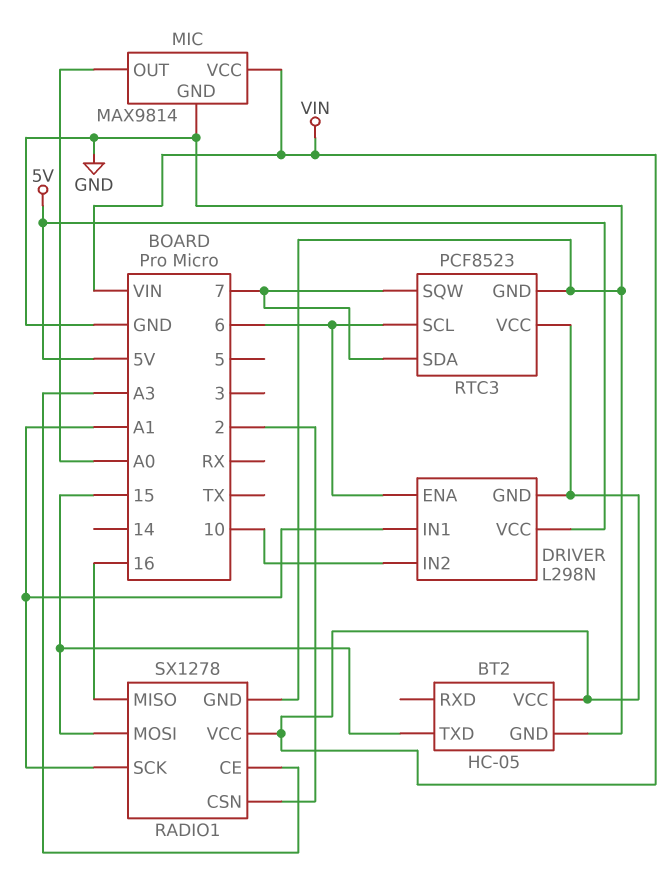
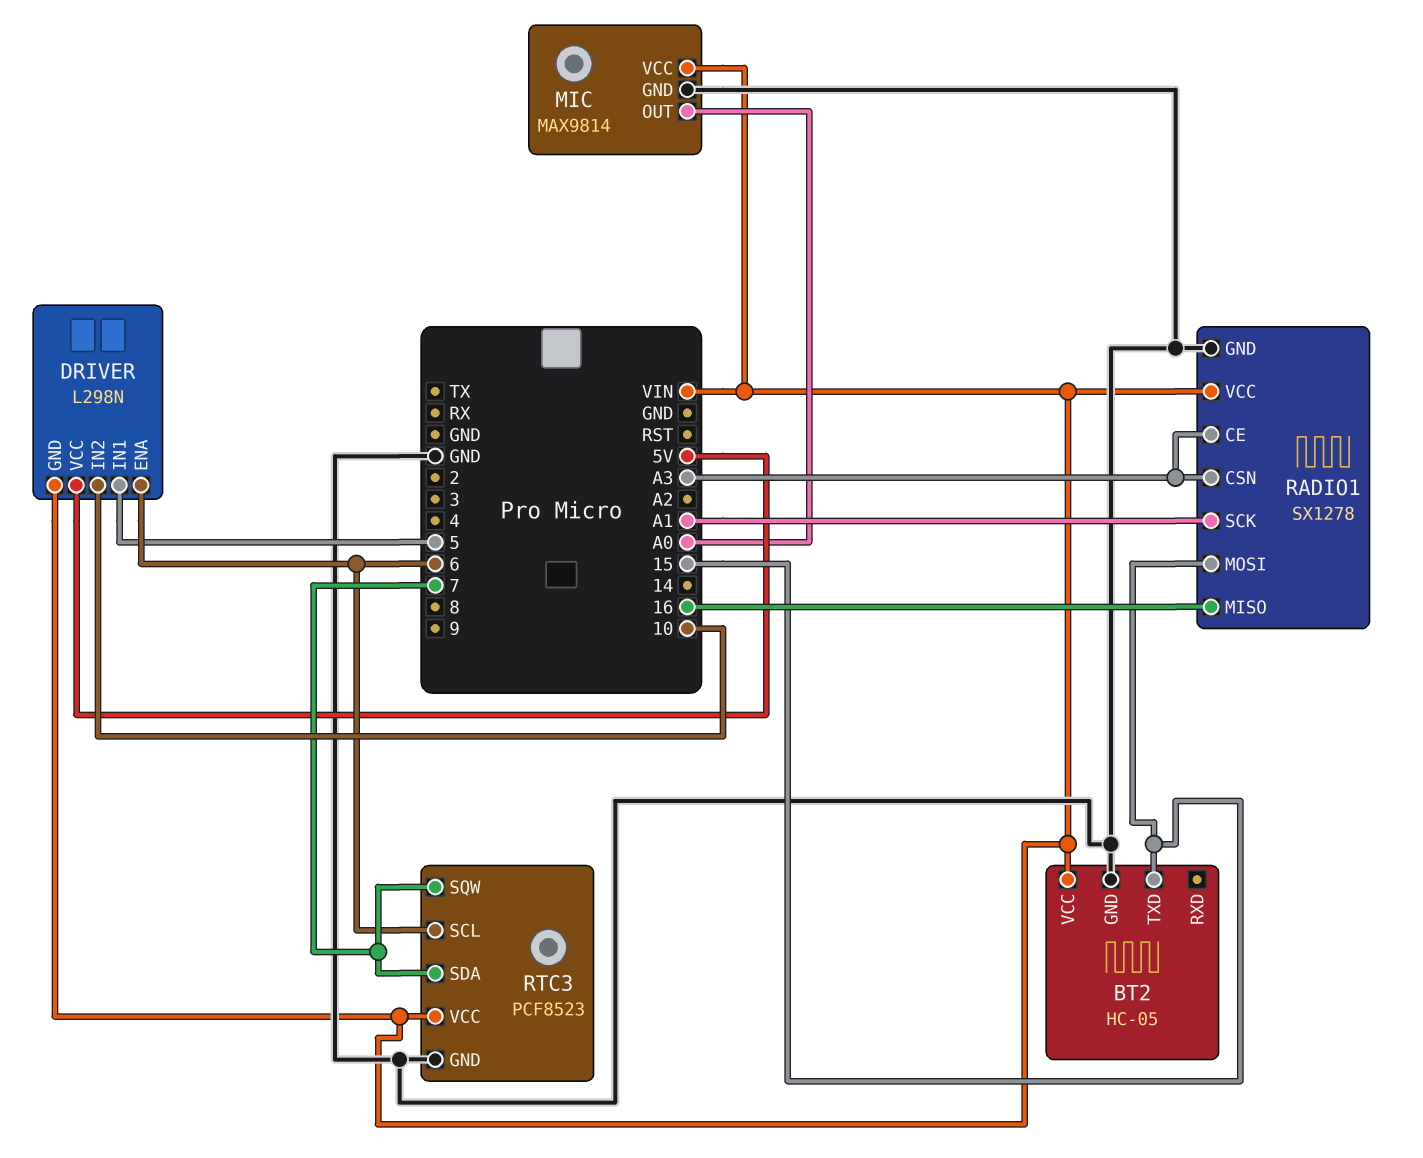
DRIVER pin IN1: A1 -> 5
RADIO1 pin CSN: 2 -> A3

